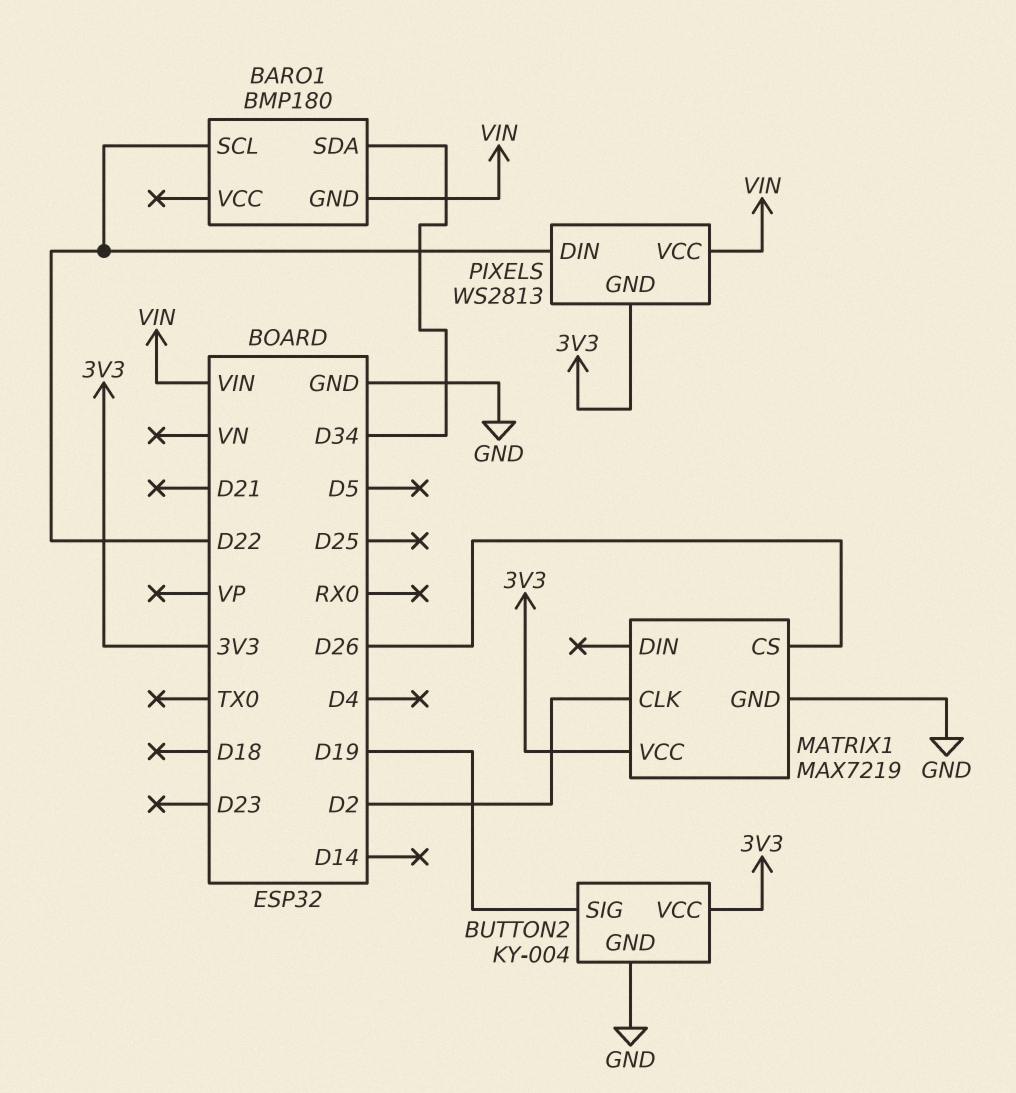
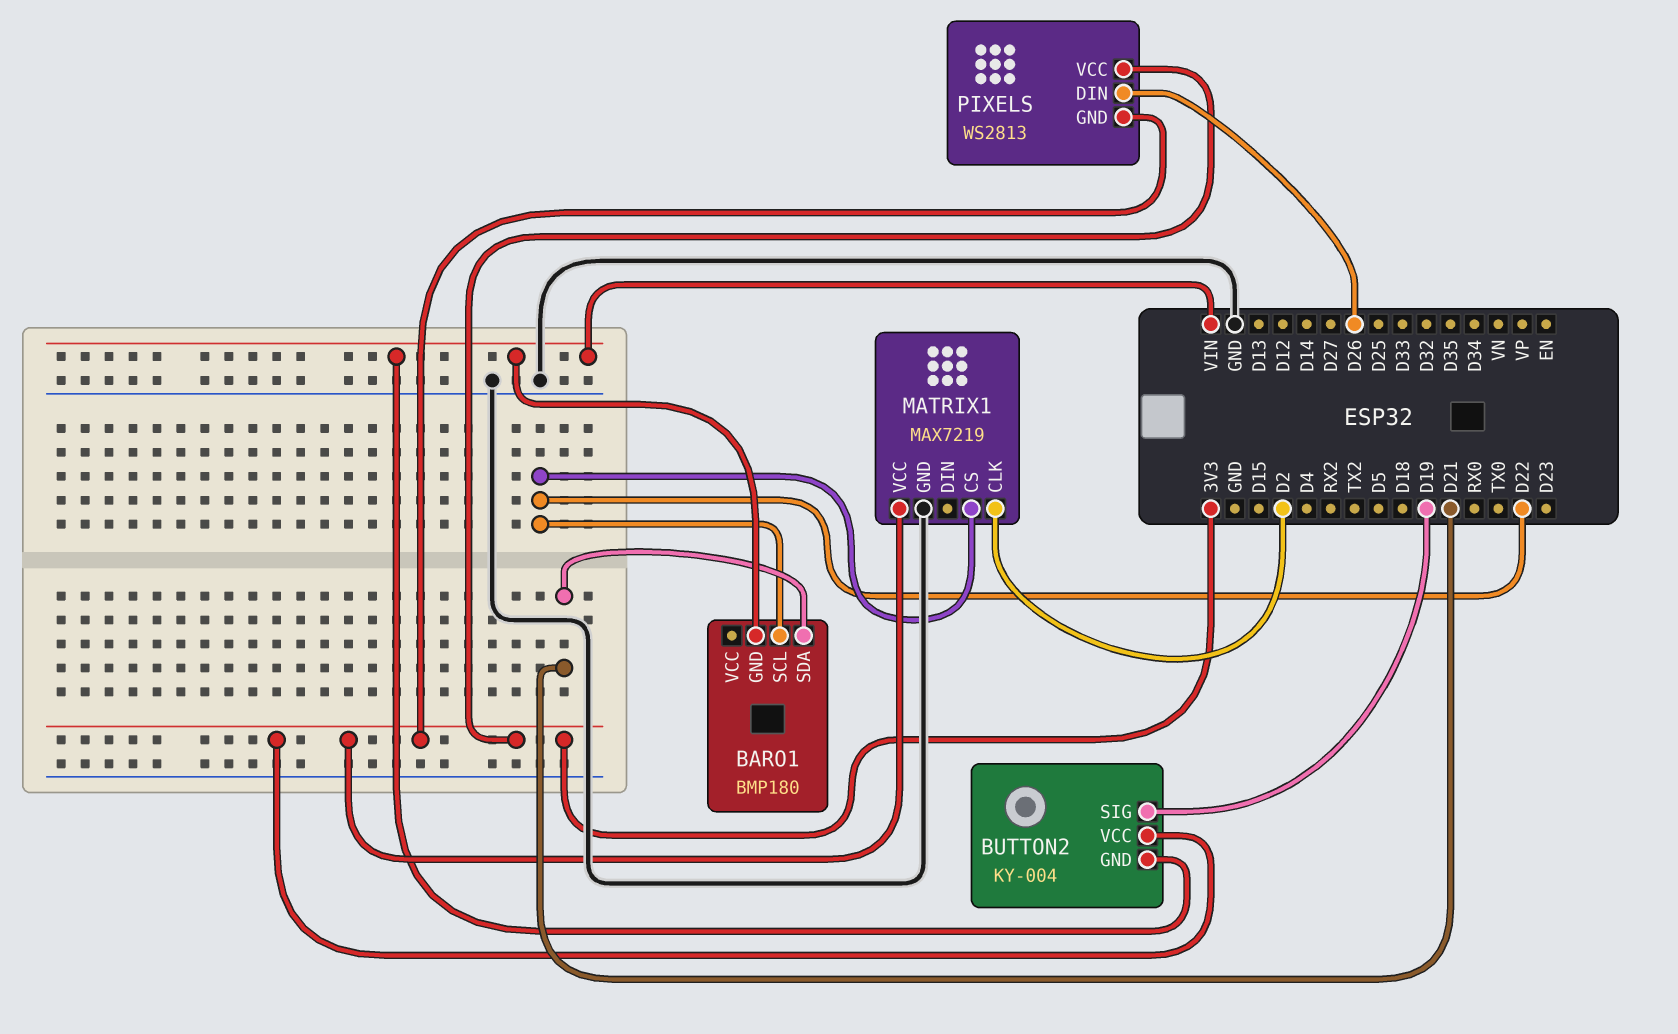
BARO1 pin SDA: D34 -> D21
BUTTON2 pin GND: GND -> VIN
MATRIX1 pin CS: D26 -> D22
PIXELS pin DIN: D22 -> D26
PIXELS pin VCC: VIN -> 3V3

